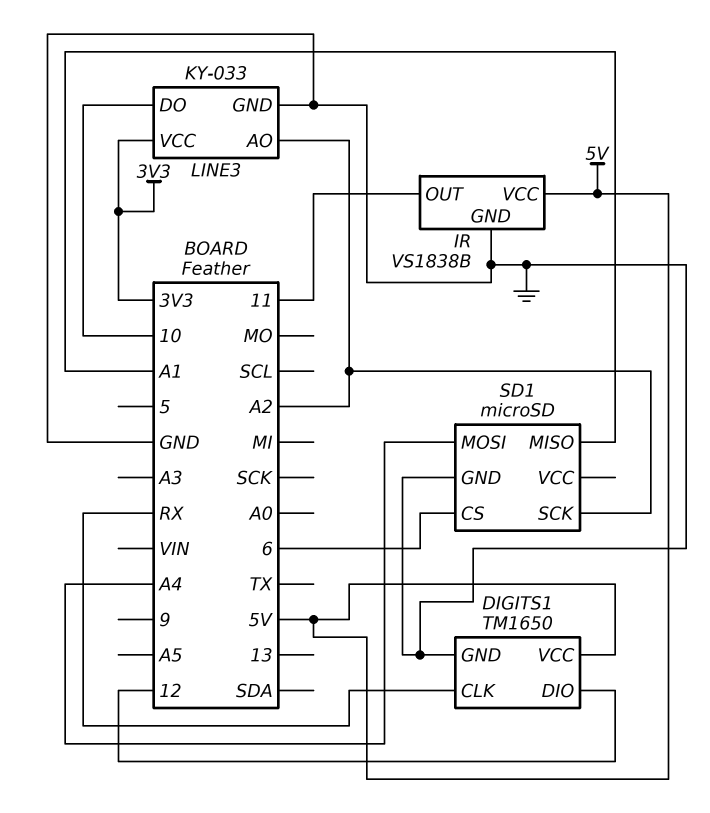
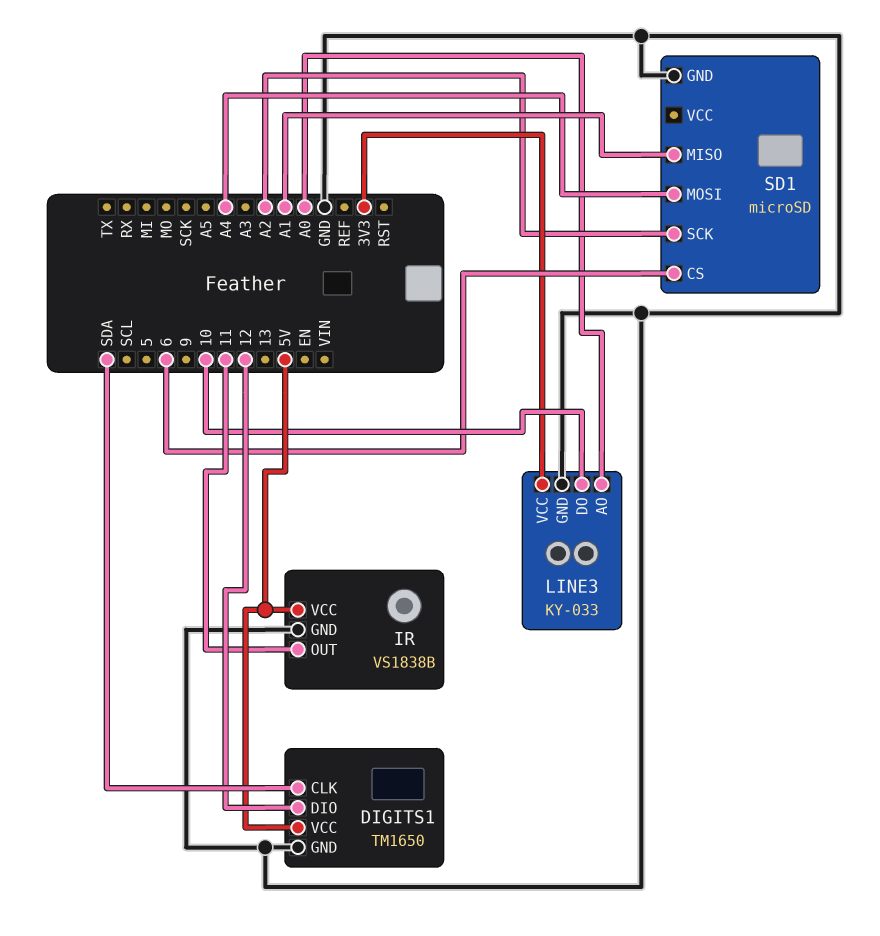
DIGITS1 pin CLK: RX -> SDA
LINE3 pin AO: A2 -> A0

